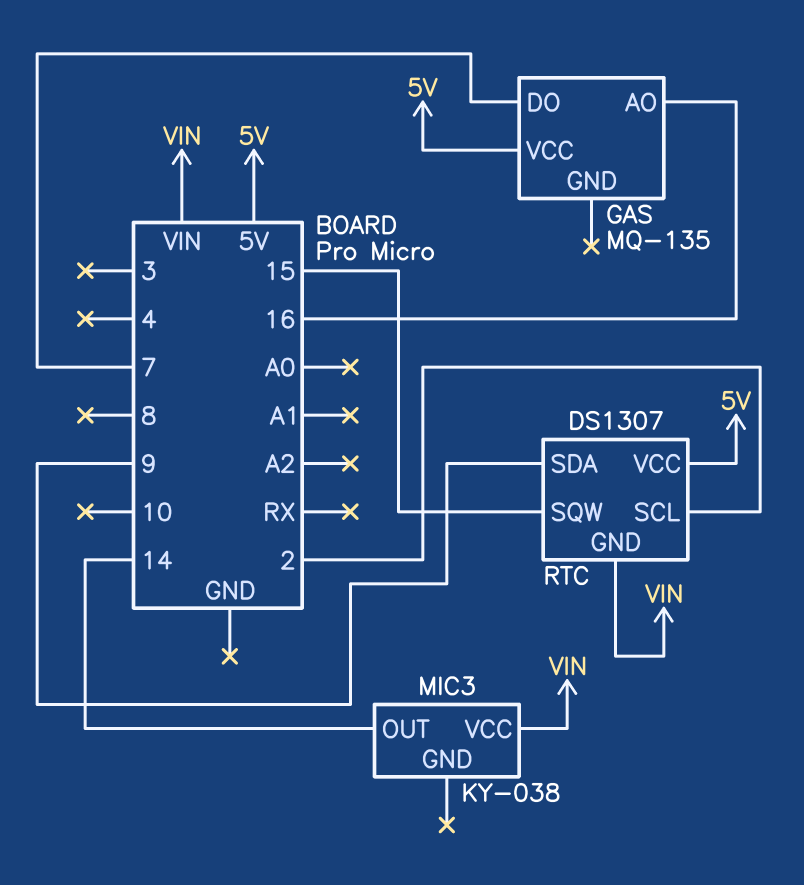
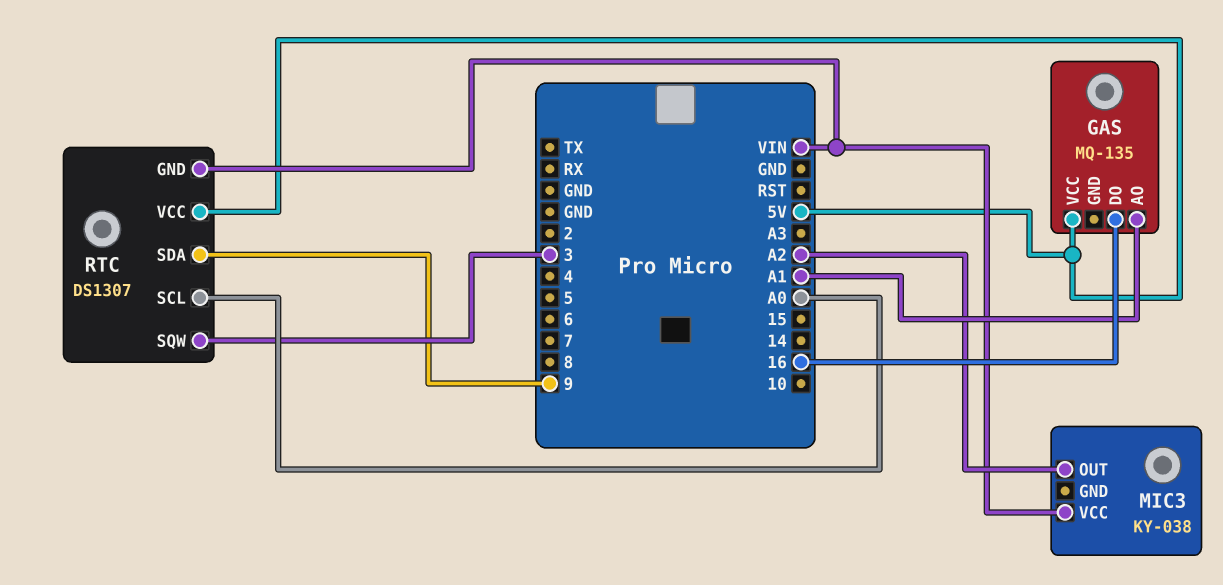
GAS pin AO: 16 -> A1
GAS pin DO: 7 -> 16
MIC3 pin OUT: 14 -> A2
RTC pin SCL: 2 -> A0
RTC pin SQW: 15 -> 3

